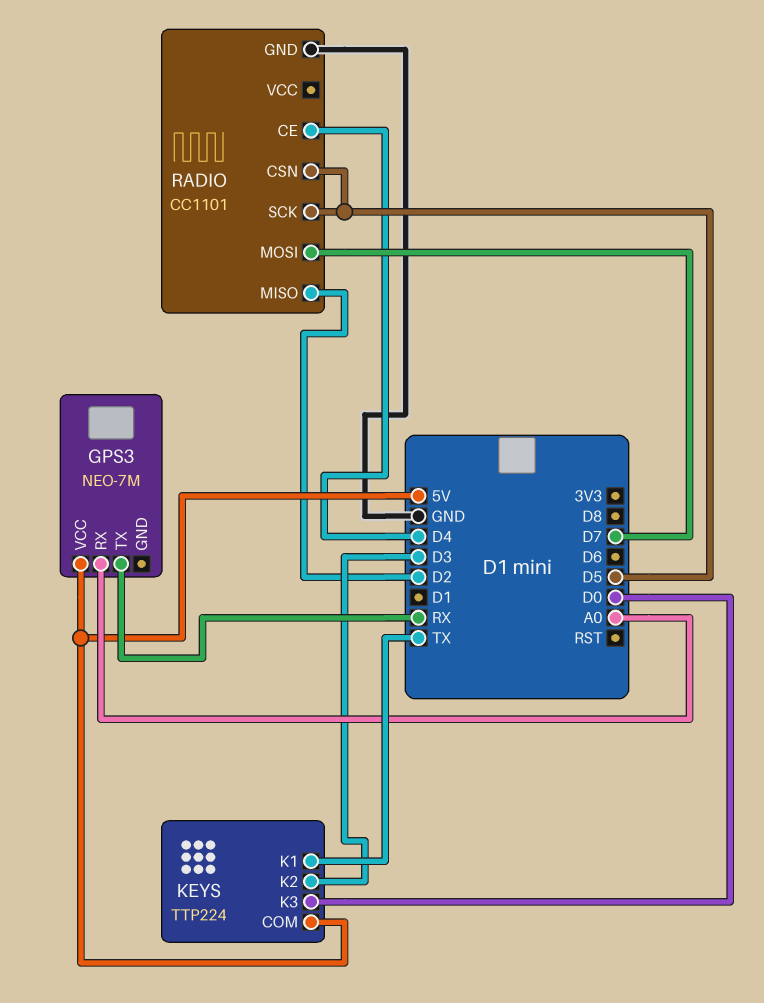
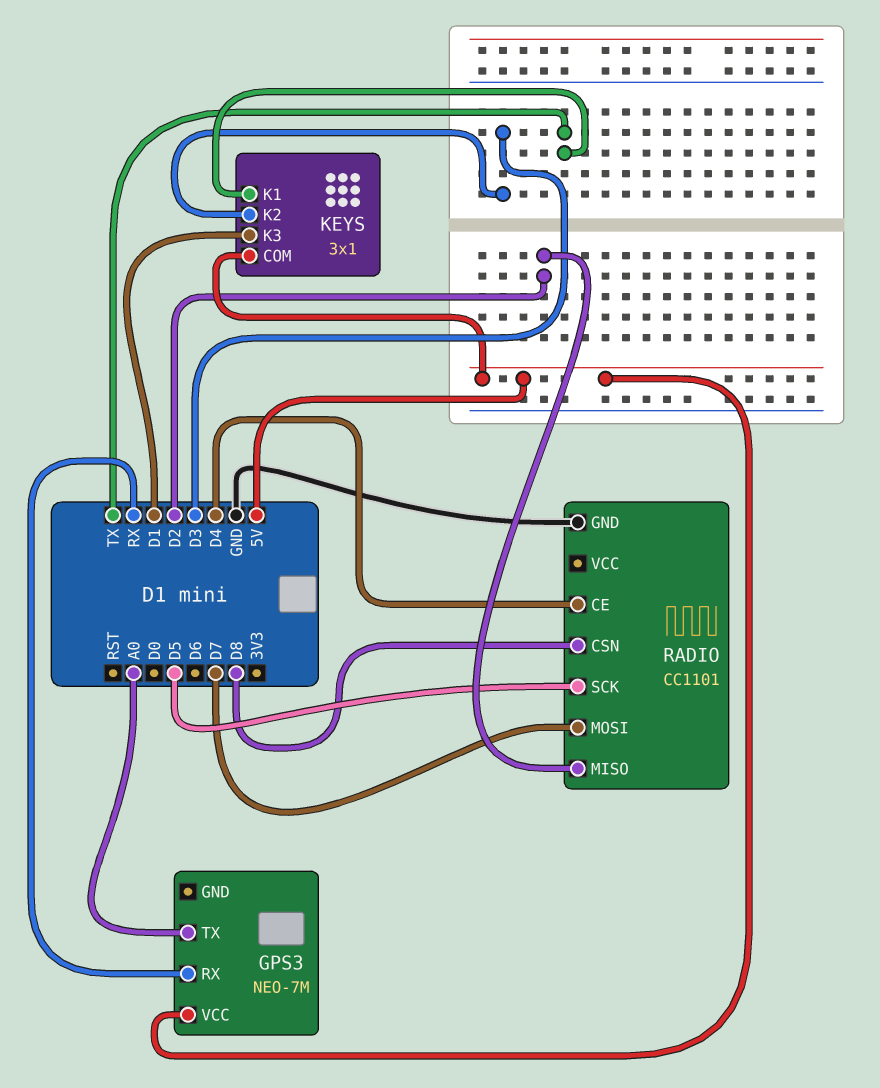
GPS3 pin RX: A0 -> RX
GPS3 pin TX: RX -> A0
KEYS: TTP224 -> 3x1
KEYS pin K3: D0 -> D1
RADIO pin CSN: D5 -> D8

